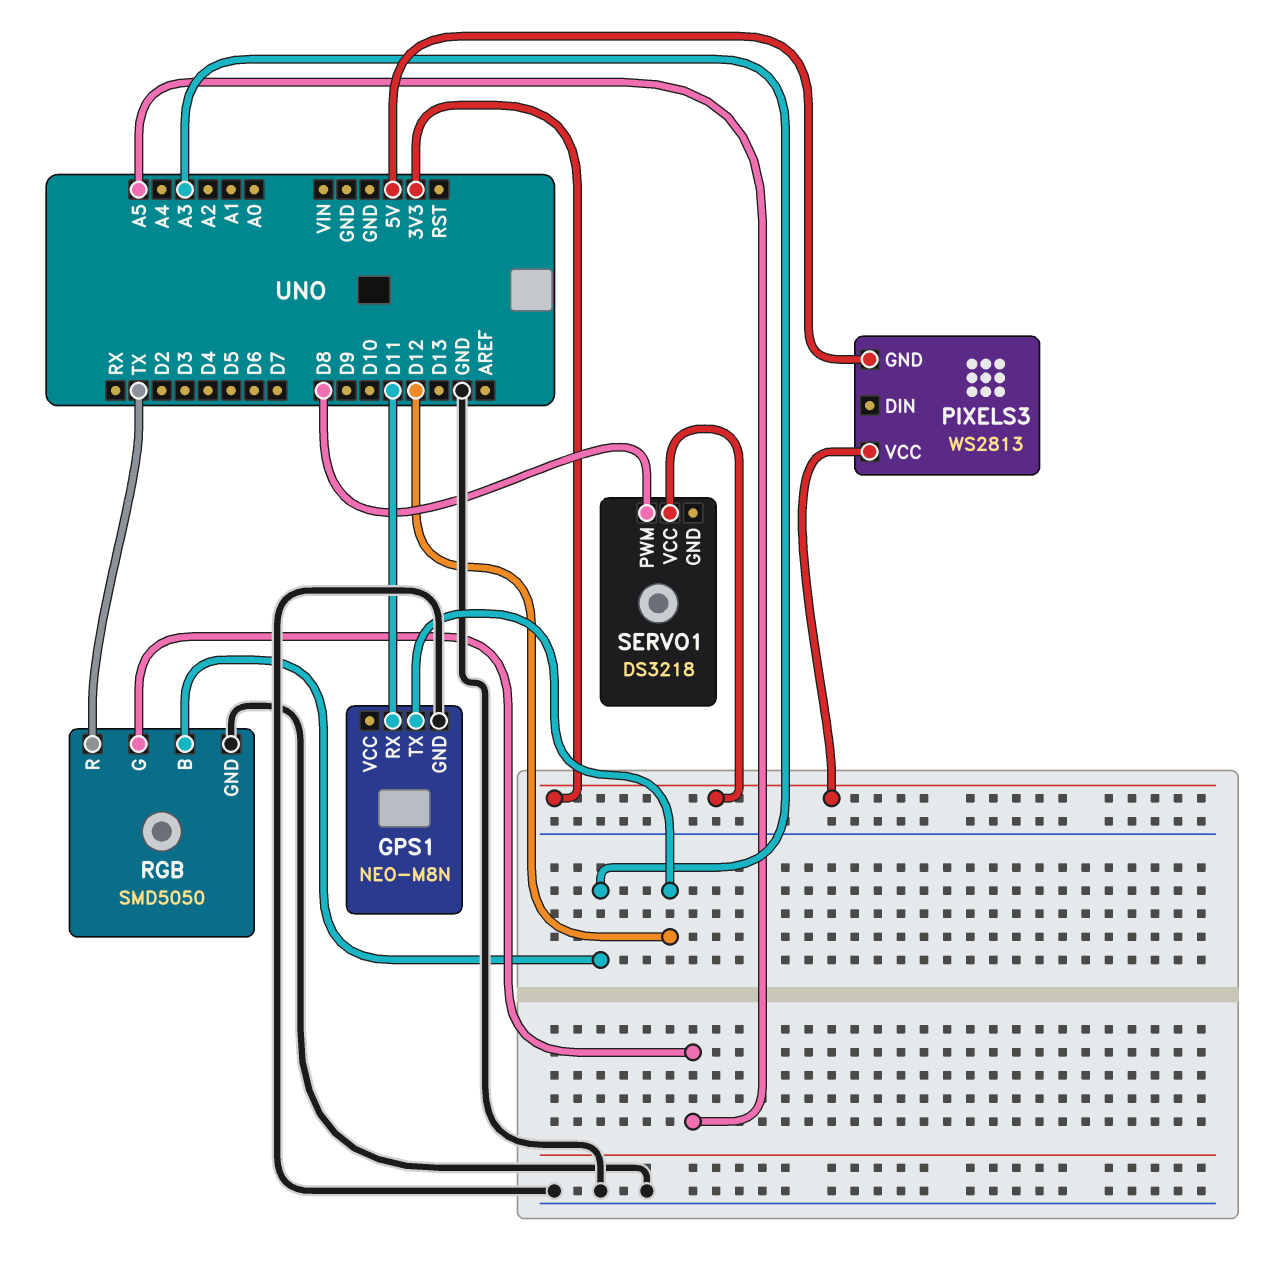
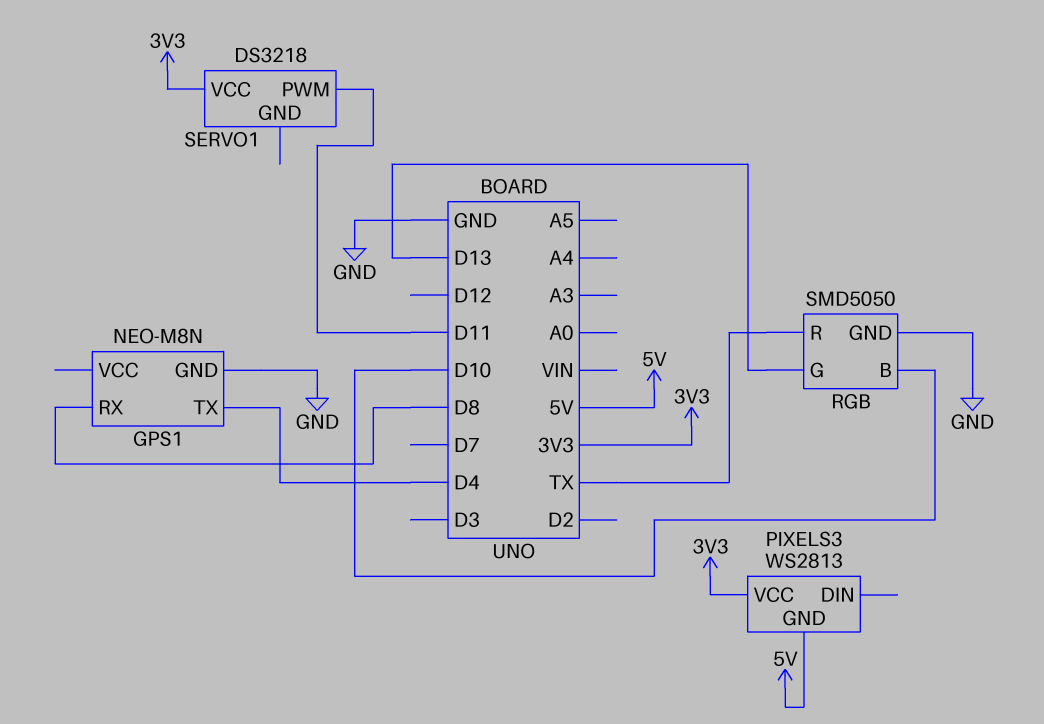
GPS1 pin RX: D11 -> D8
GPS1 pin TX: D12 -> D4
RGB pin B: A3 -> D10
RGB pin G: A5 -> D13
SERVO1 pin PWM: D8 -> D11

